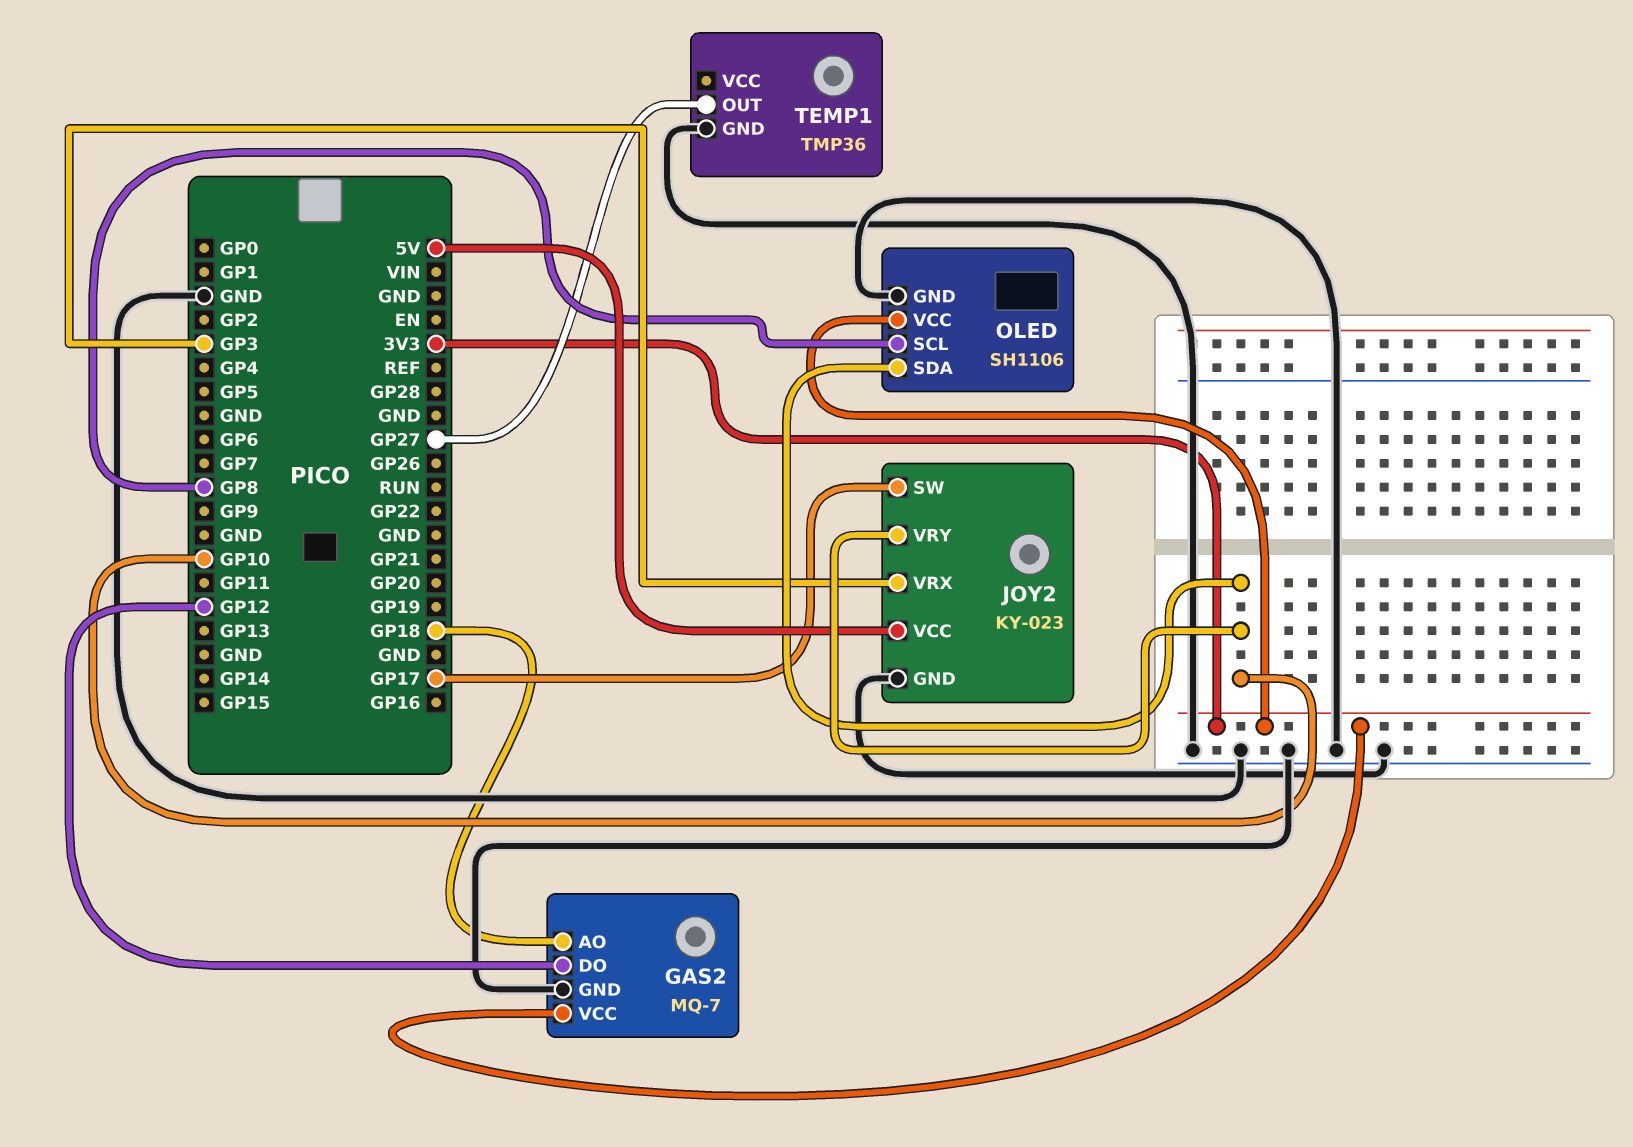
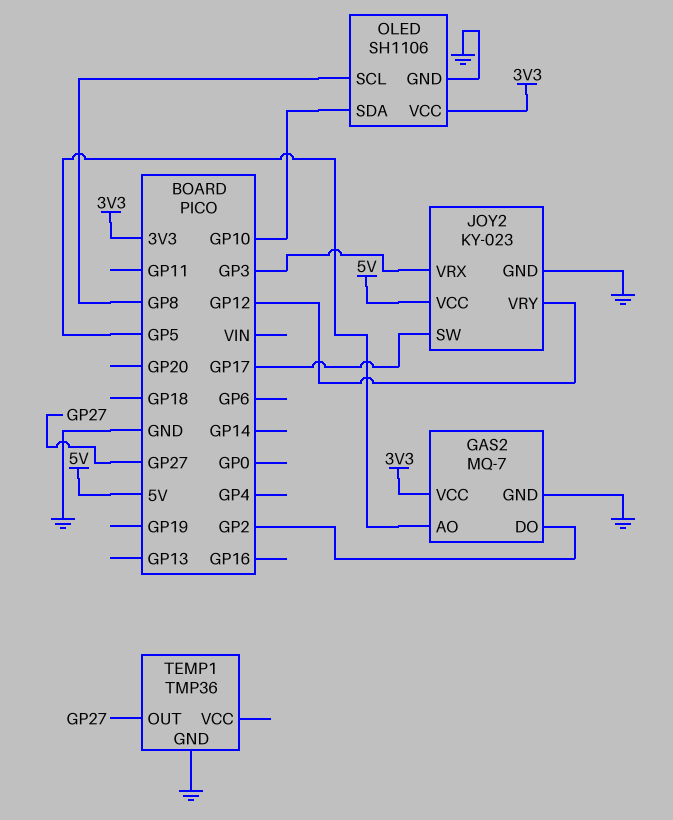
GAS2 pin AO: GP18 -> GP5
GAS2 pin DO: GP12 -> GP2
JOY2 pin VRY: GP10 -> GP12

